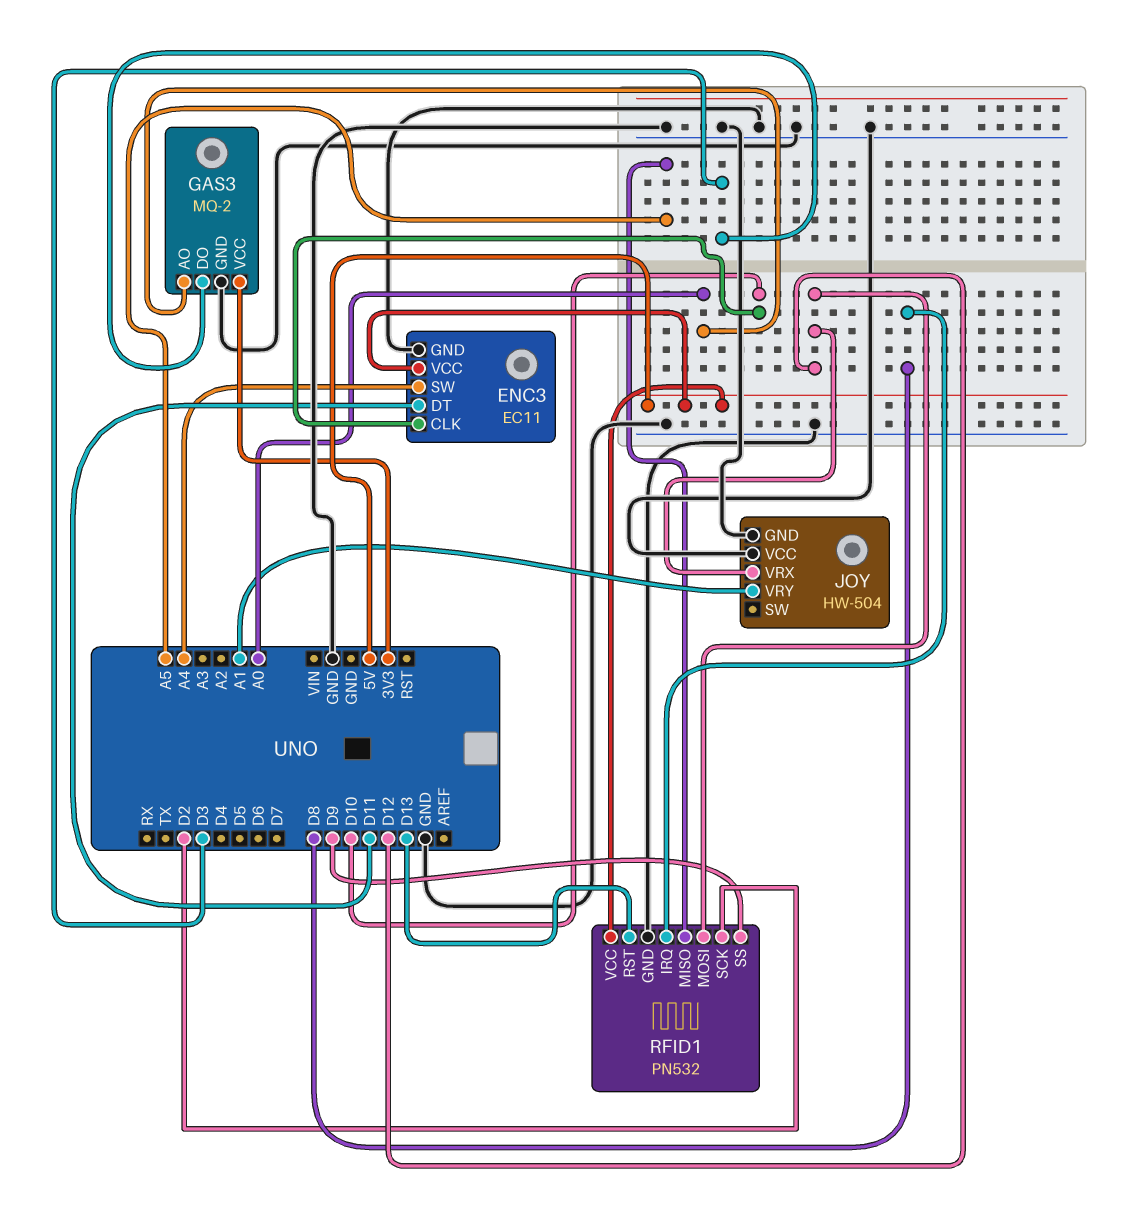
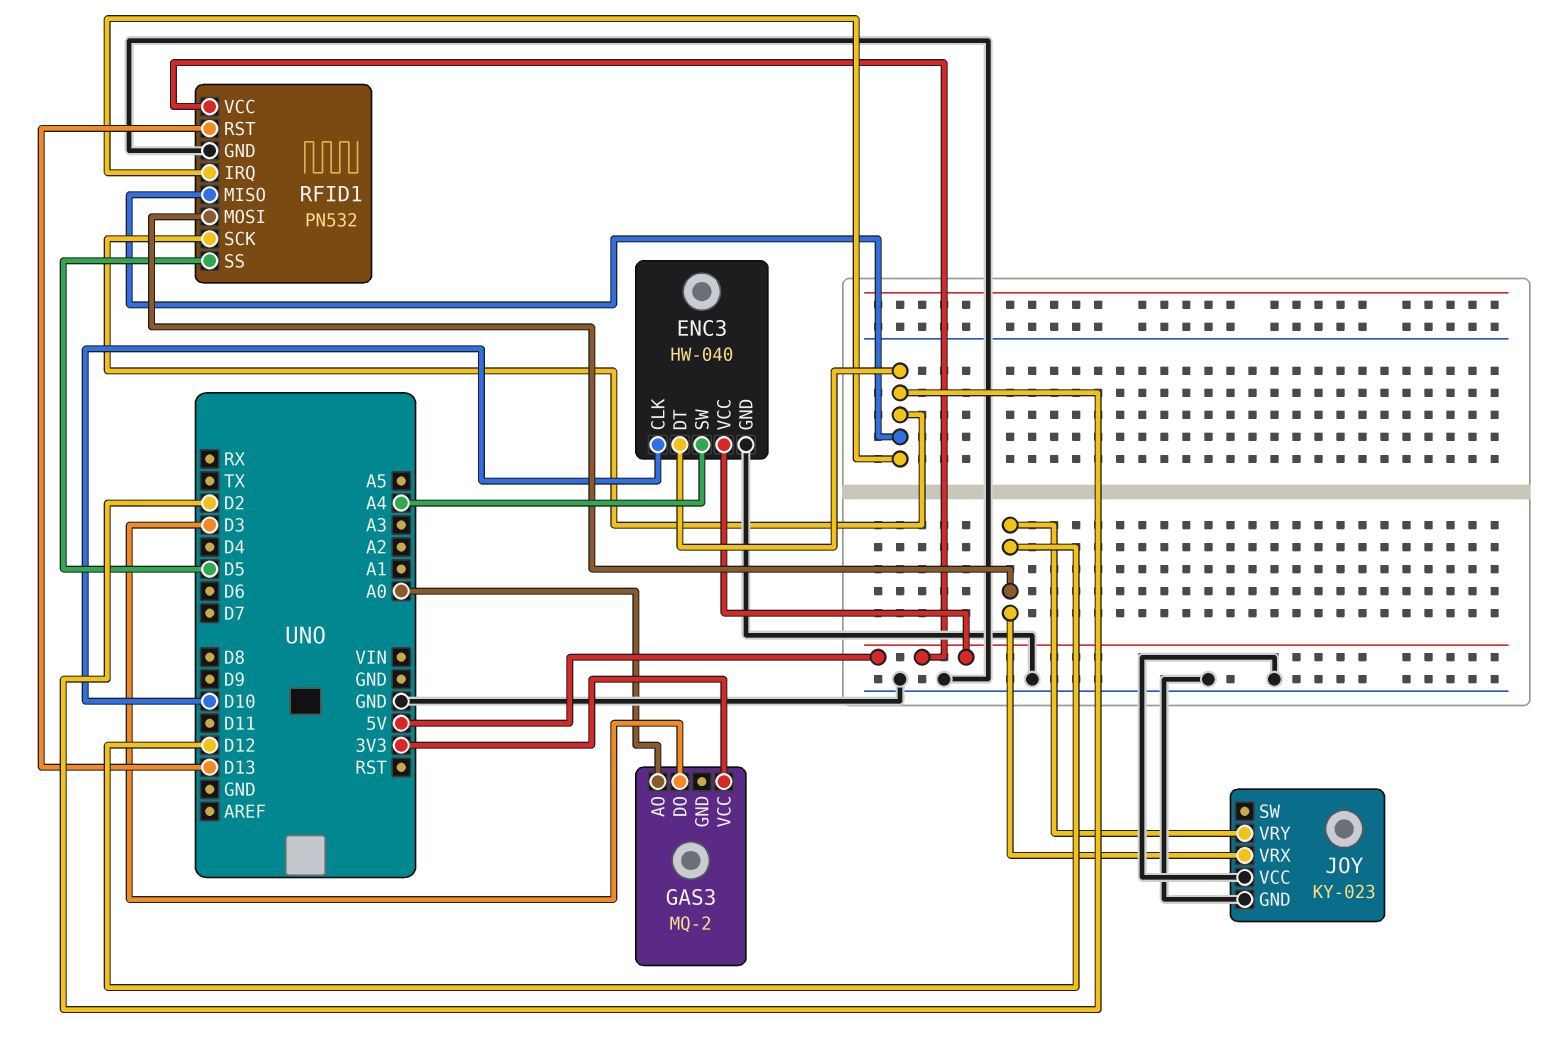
ENC3: EC11 -> HW-040
ENC3 pin DT: D11 -> D2
GAS3 pin GND: GND -> none
JOY: HW-504 -> KY-023
JOY pin VRY: A1 -> D12
RFID1 pin IRQ: D8 -> D2
RFID1 pin MISO: A5 -> D2
RFID1 pin SS: D9 -> D5

